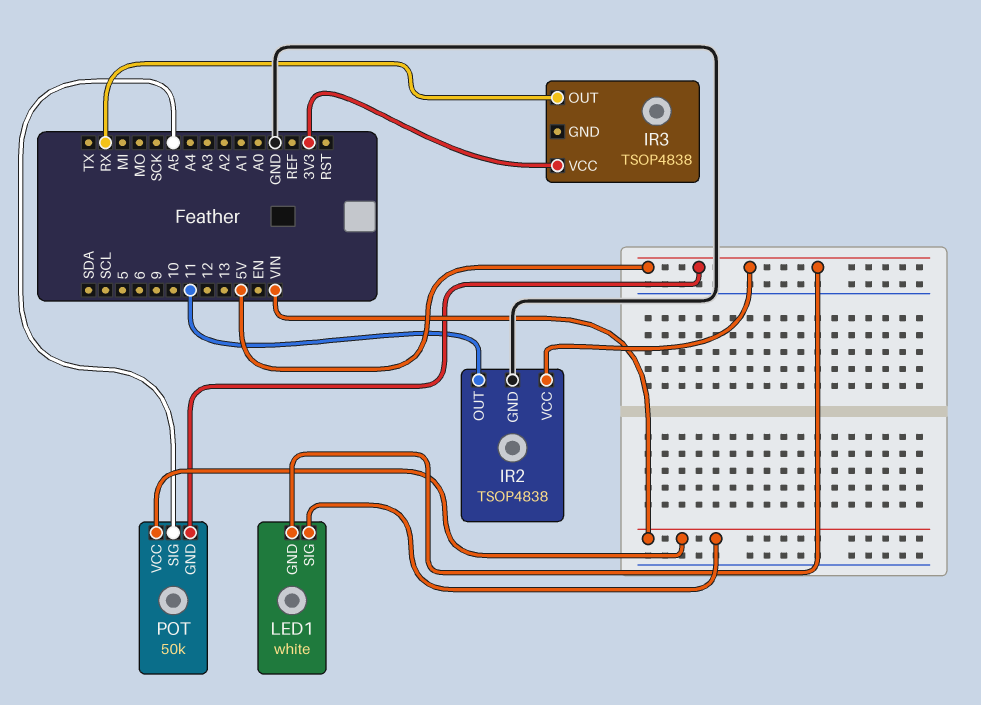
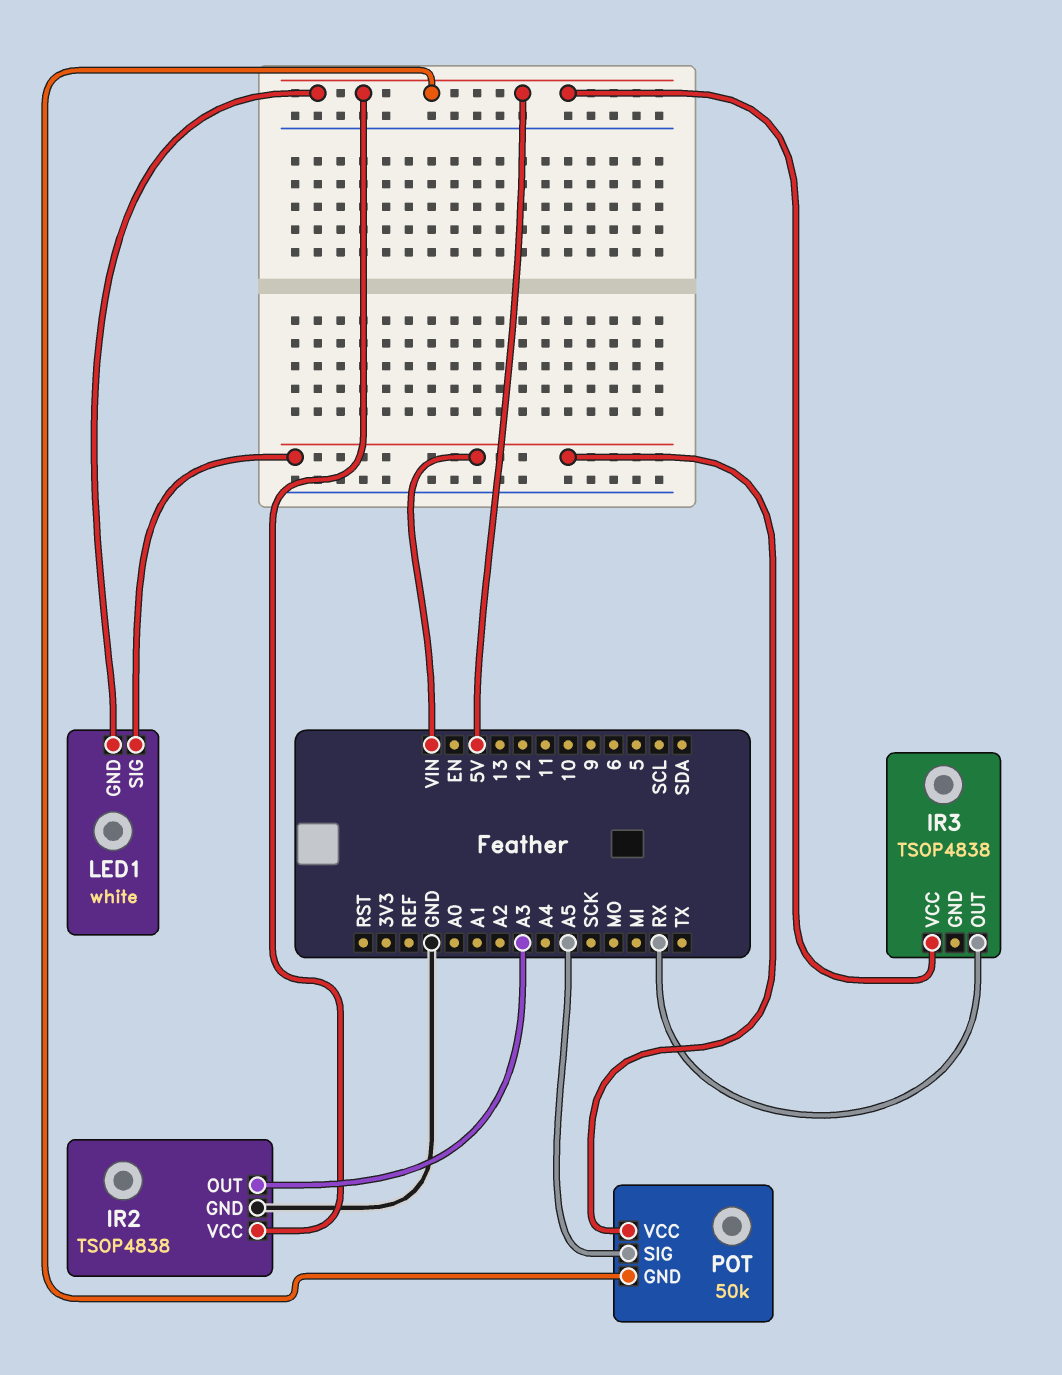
IR2 pin OUT: 11 -> A3
IR3 pin VCC: 3V3 -> 5V

